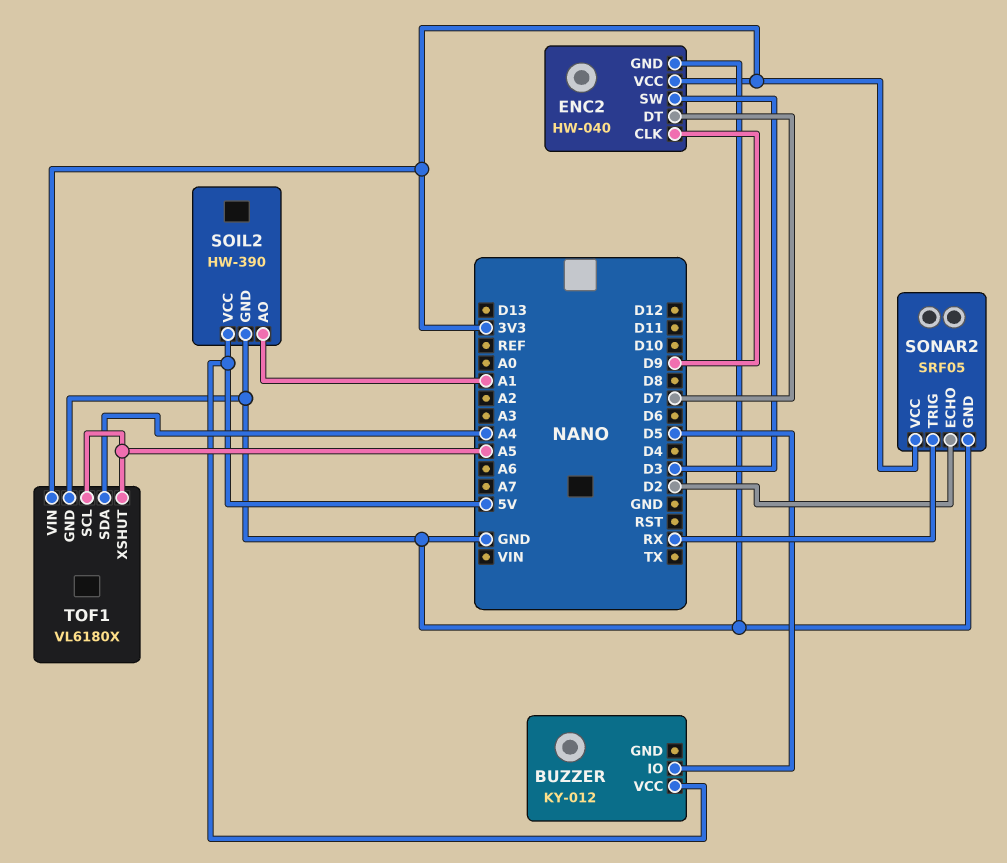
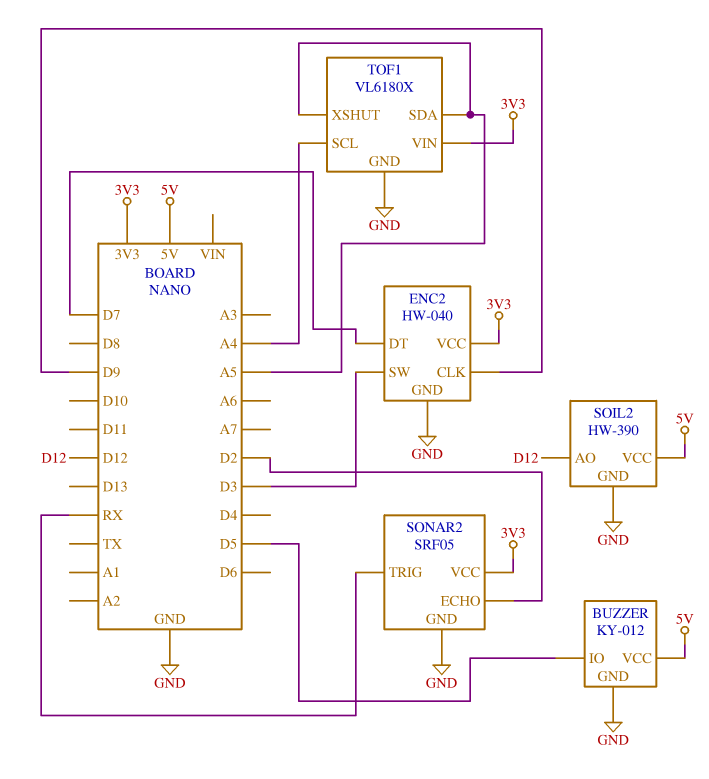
BUZZER pin GND: none -> GND
SOIL2 pin AO: A1 -> D12
TOF1 pin SCL: A5 -> A4
TOF1 pin SDA: A4 -> A5

